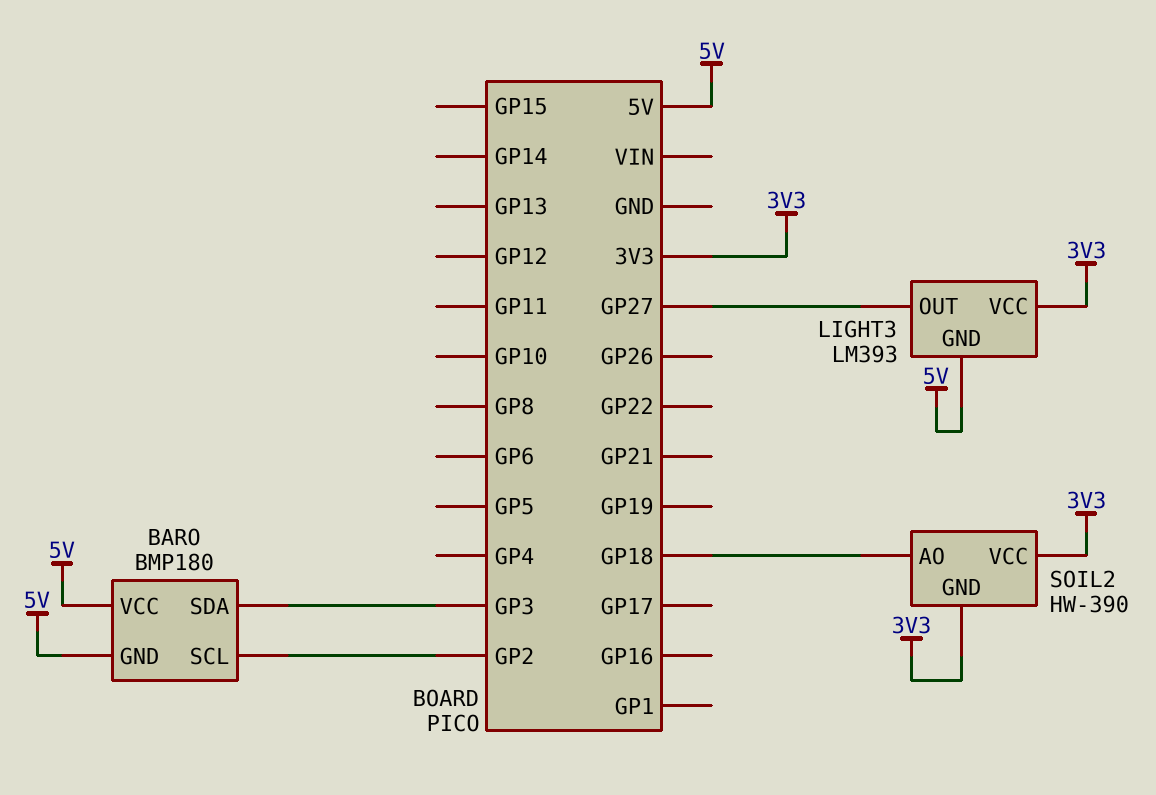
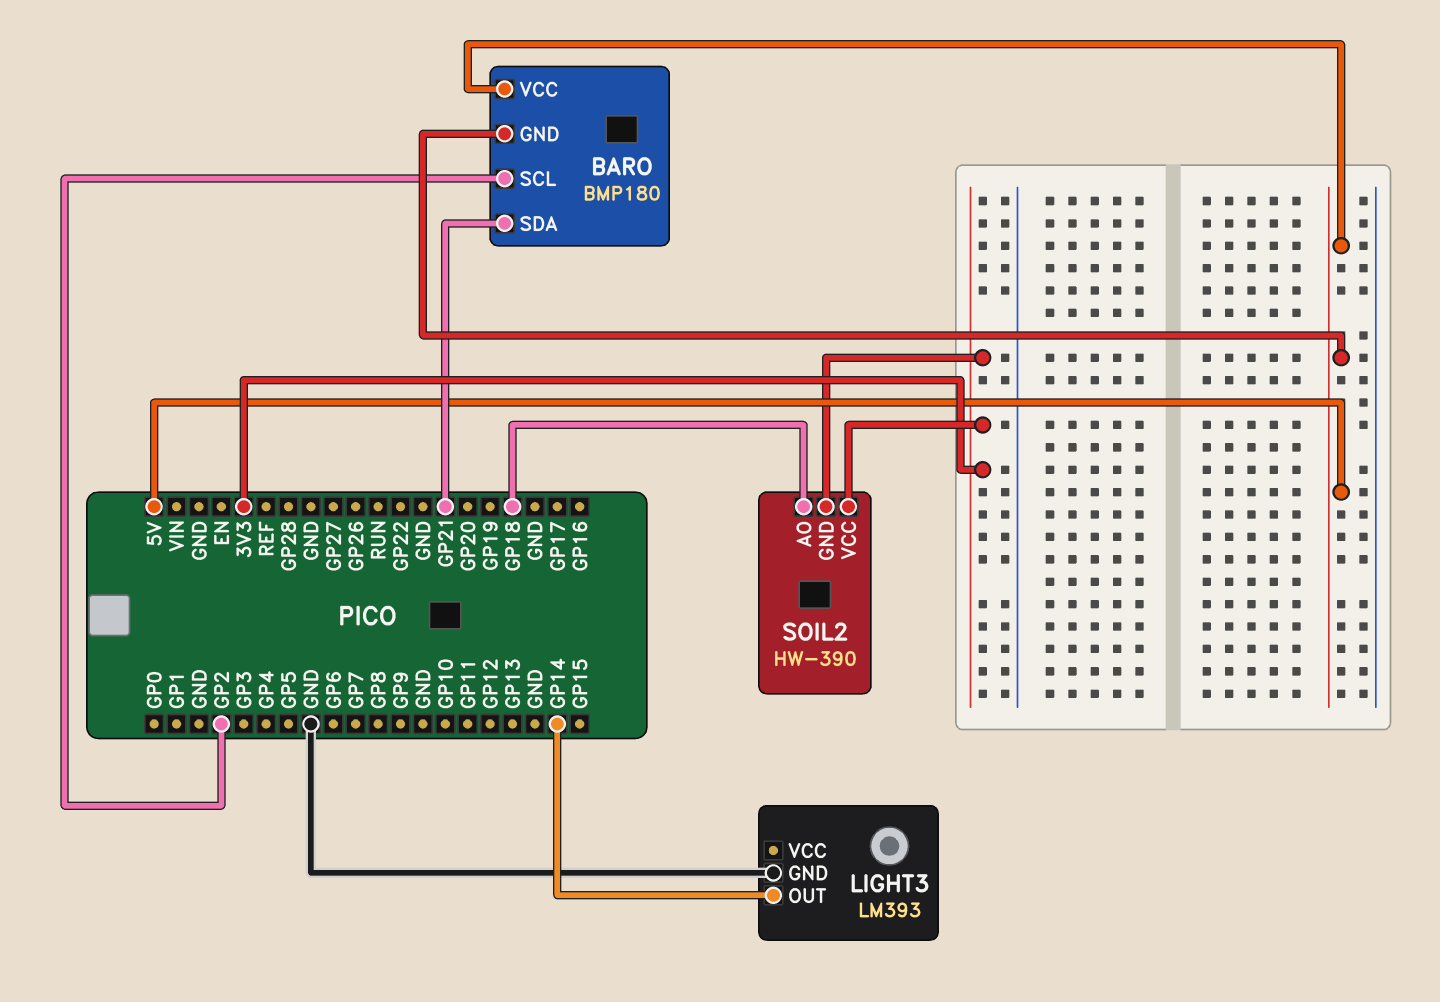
BARO pin SDA: GP3 -> GP21
LIGHT3 pin GND: 5V -> GND
LIGHT3 pin OUT: GP27 -> GP14
LIGHT3 pin VCC: 3V3 -> none

